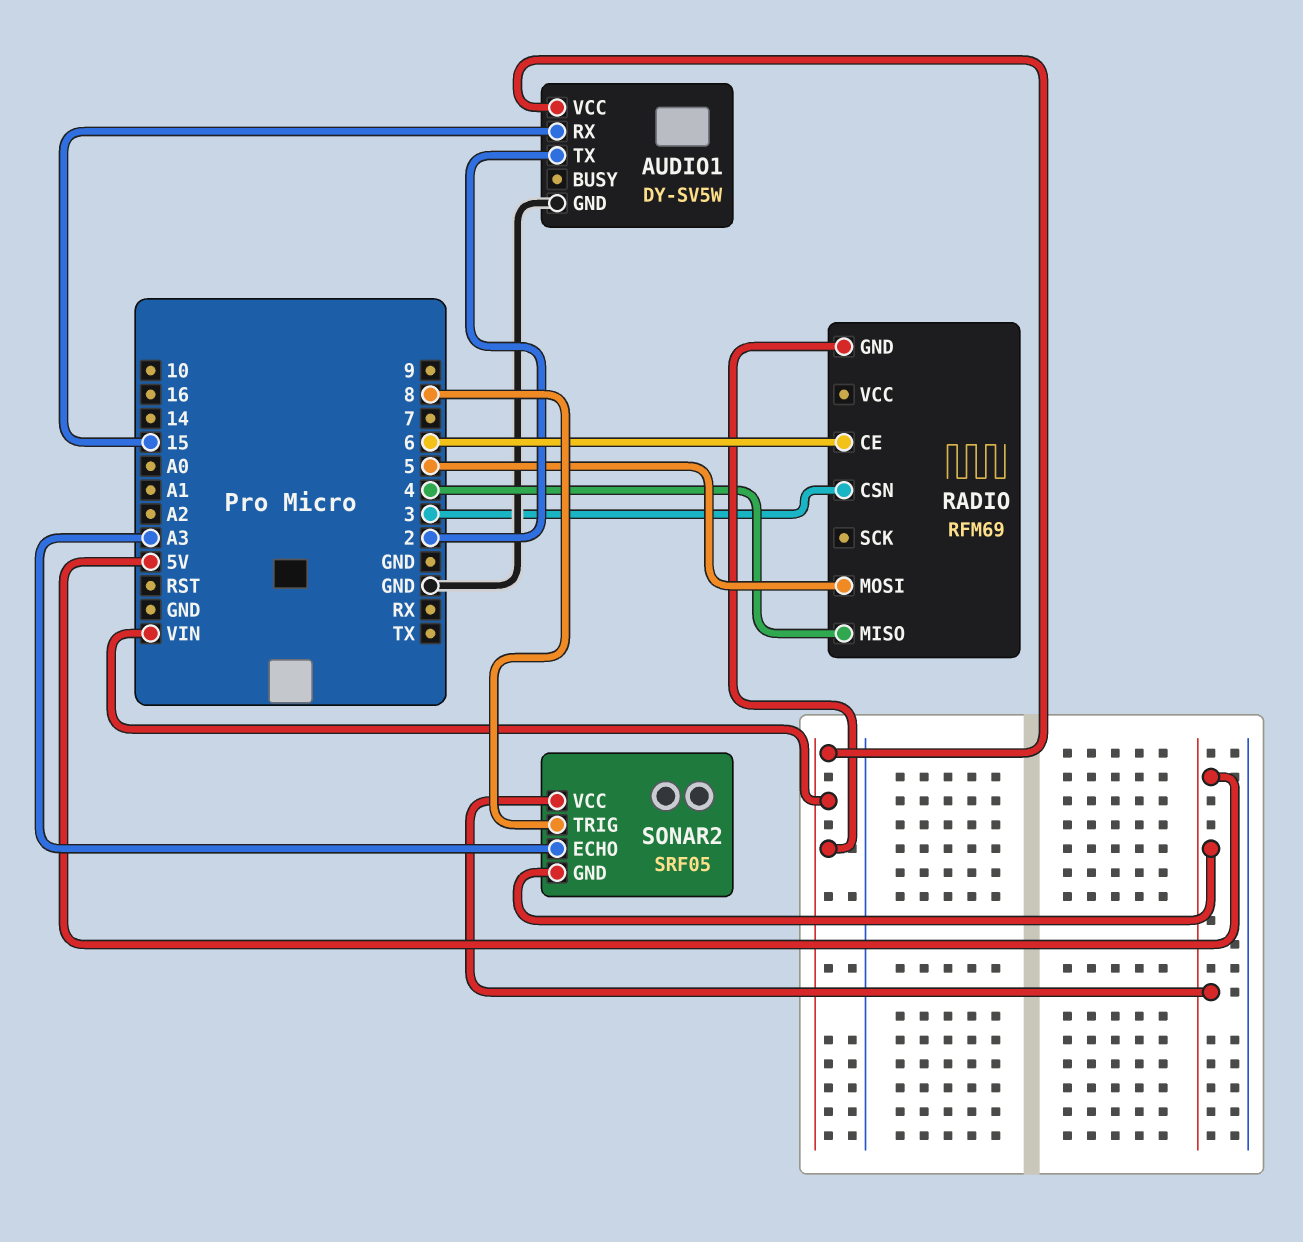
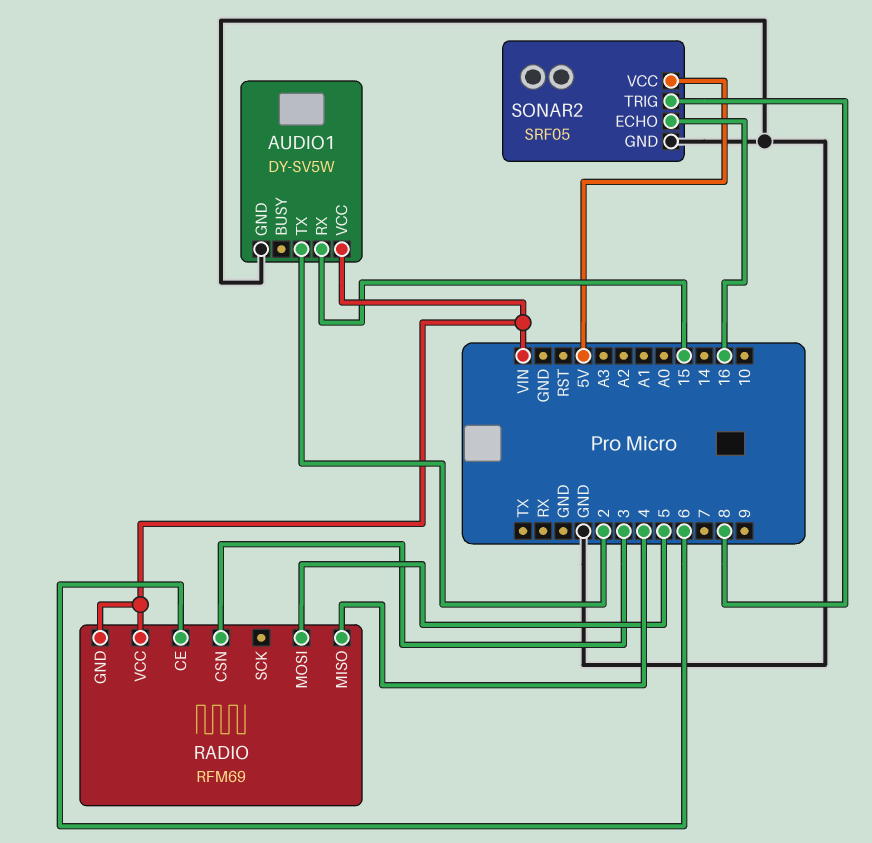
RADIO pin VCC: none -> VIN
SONAR2 pin ECHO: A3 -> 16
SONAR2 pin GND: 5V -> GND

